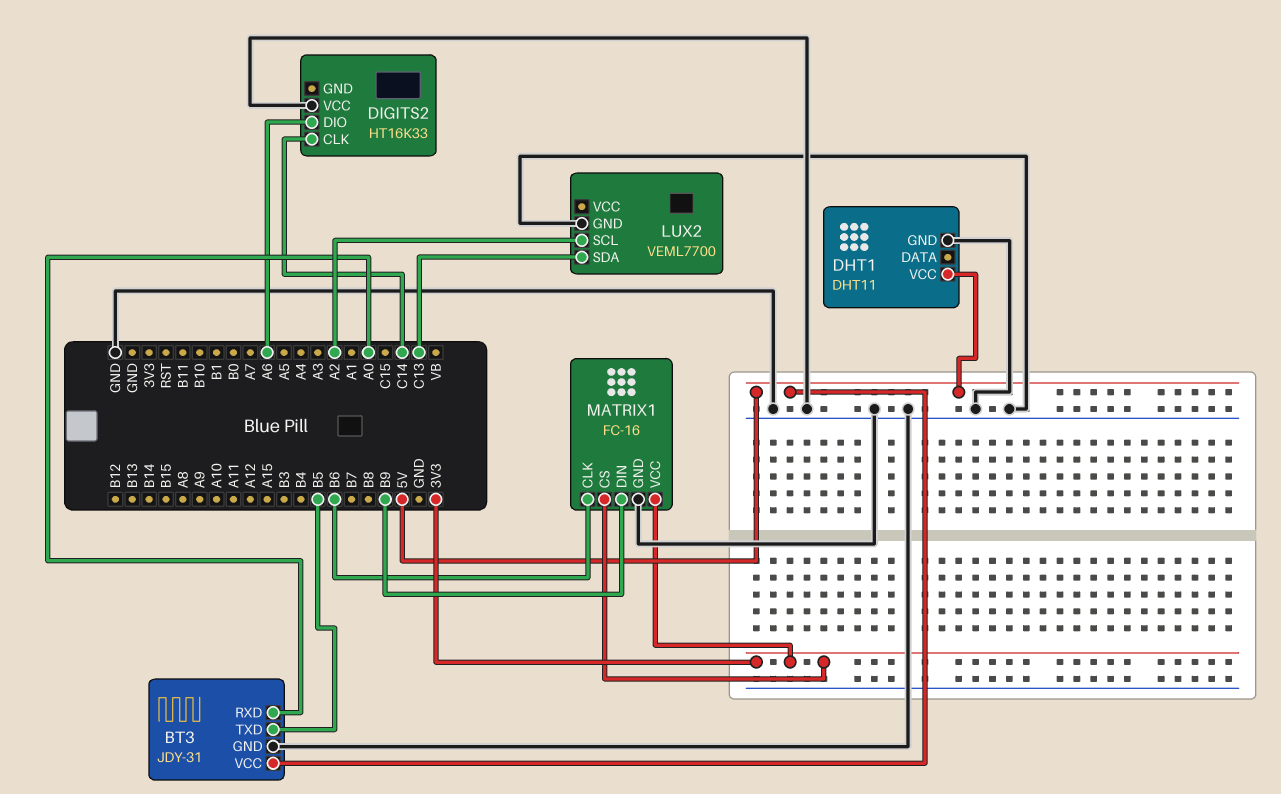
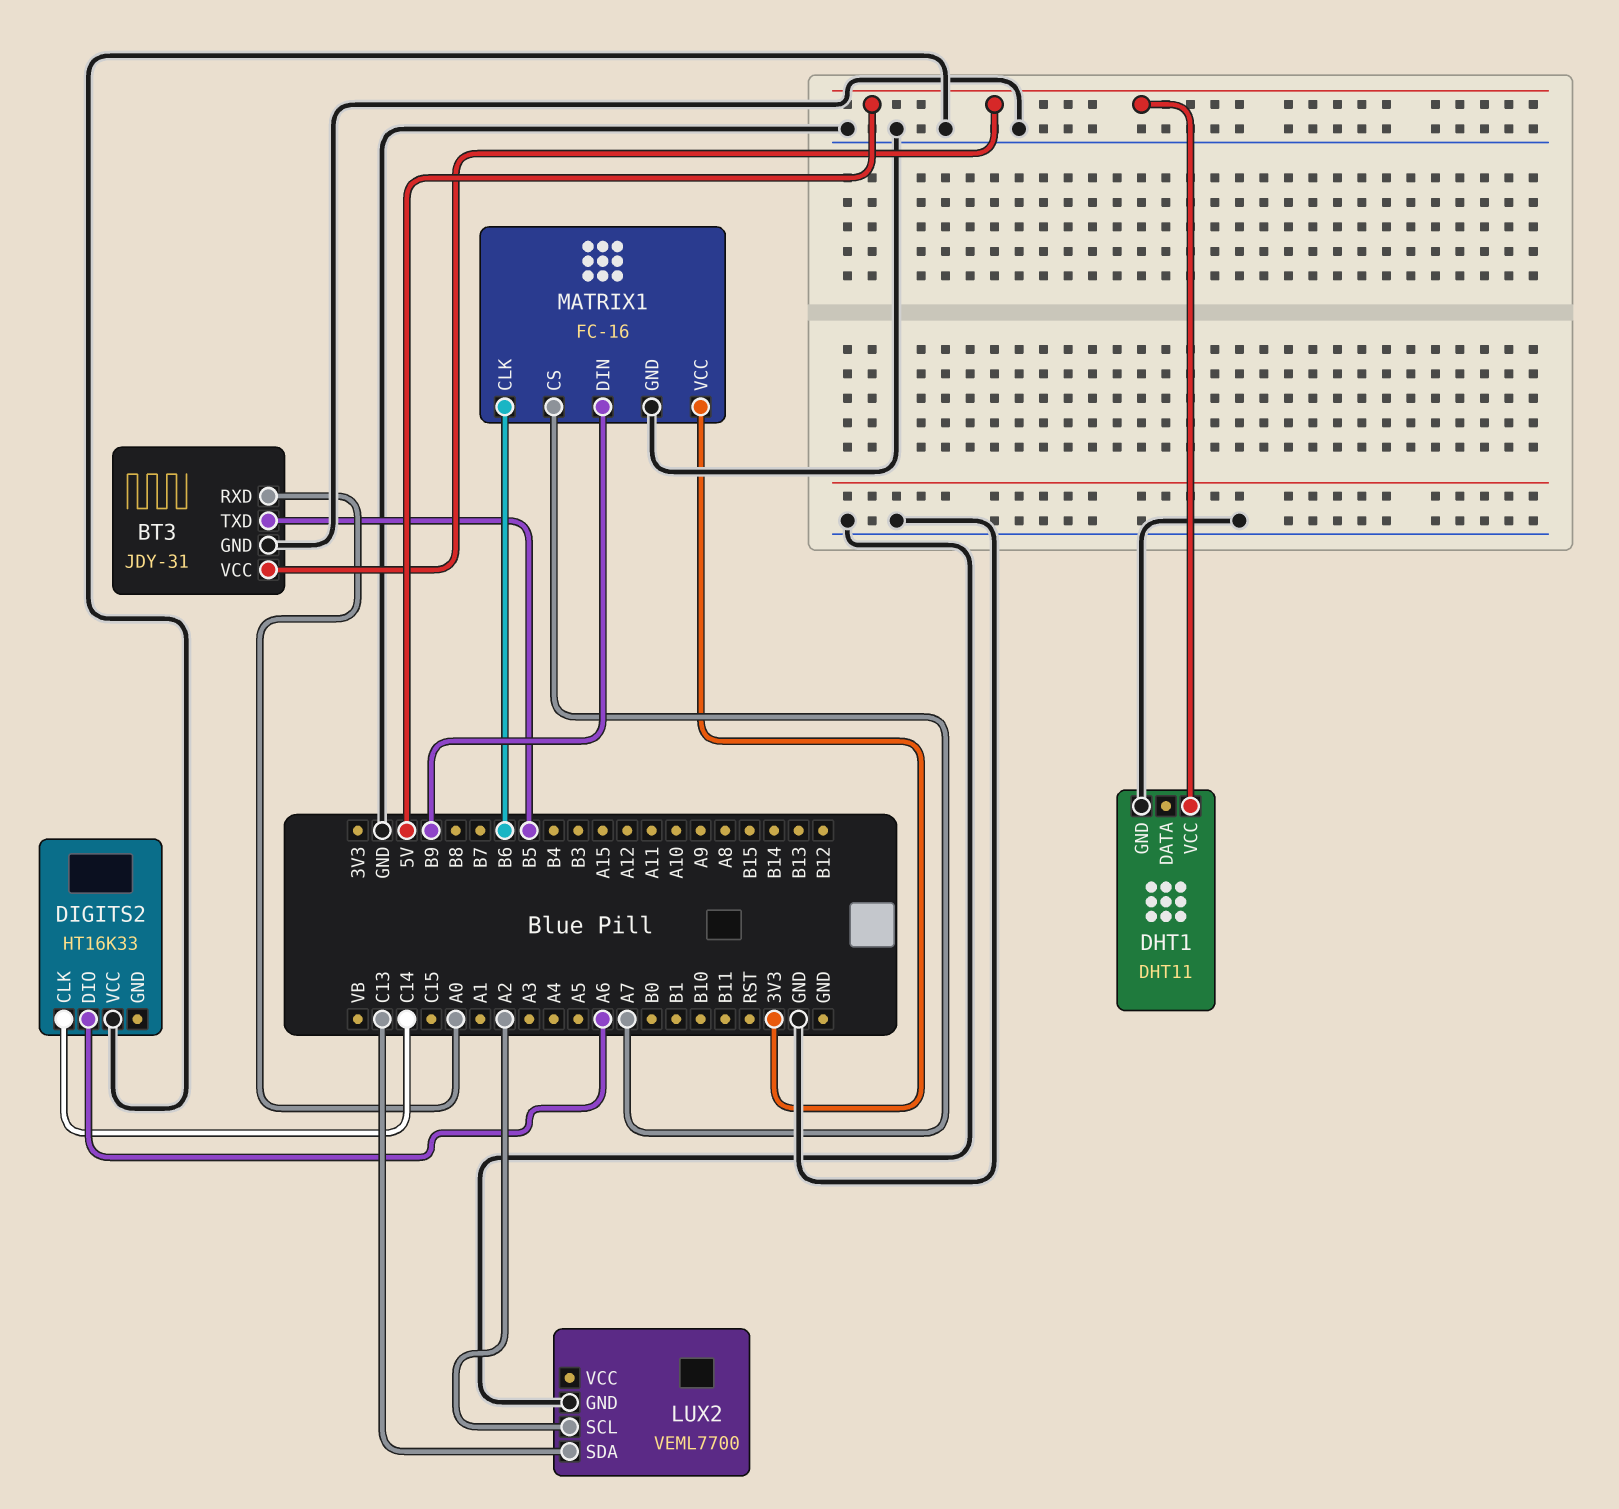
MATRIX1 pin CS: 3V3 -> A7

